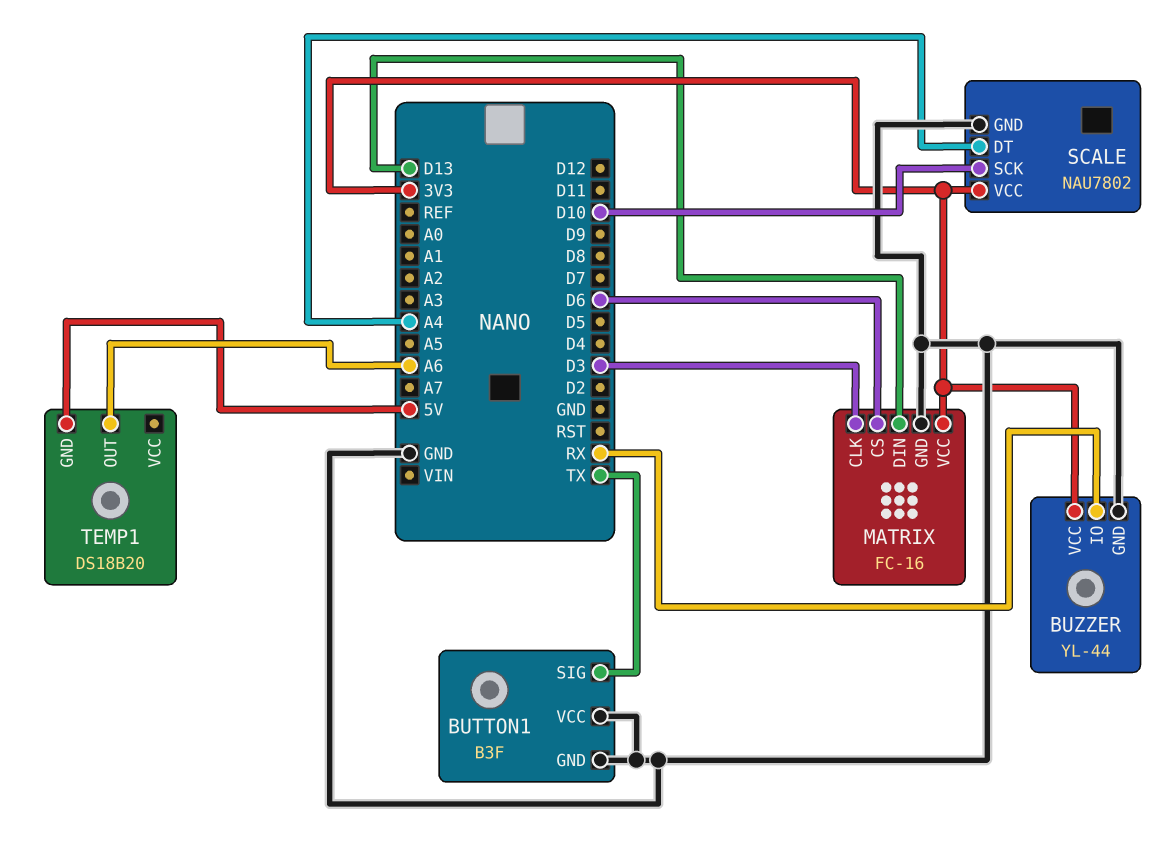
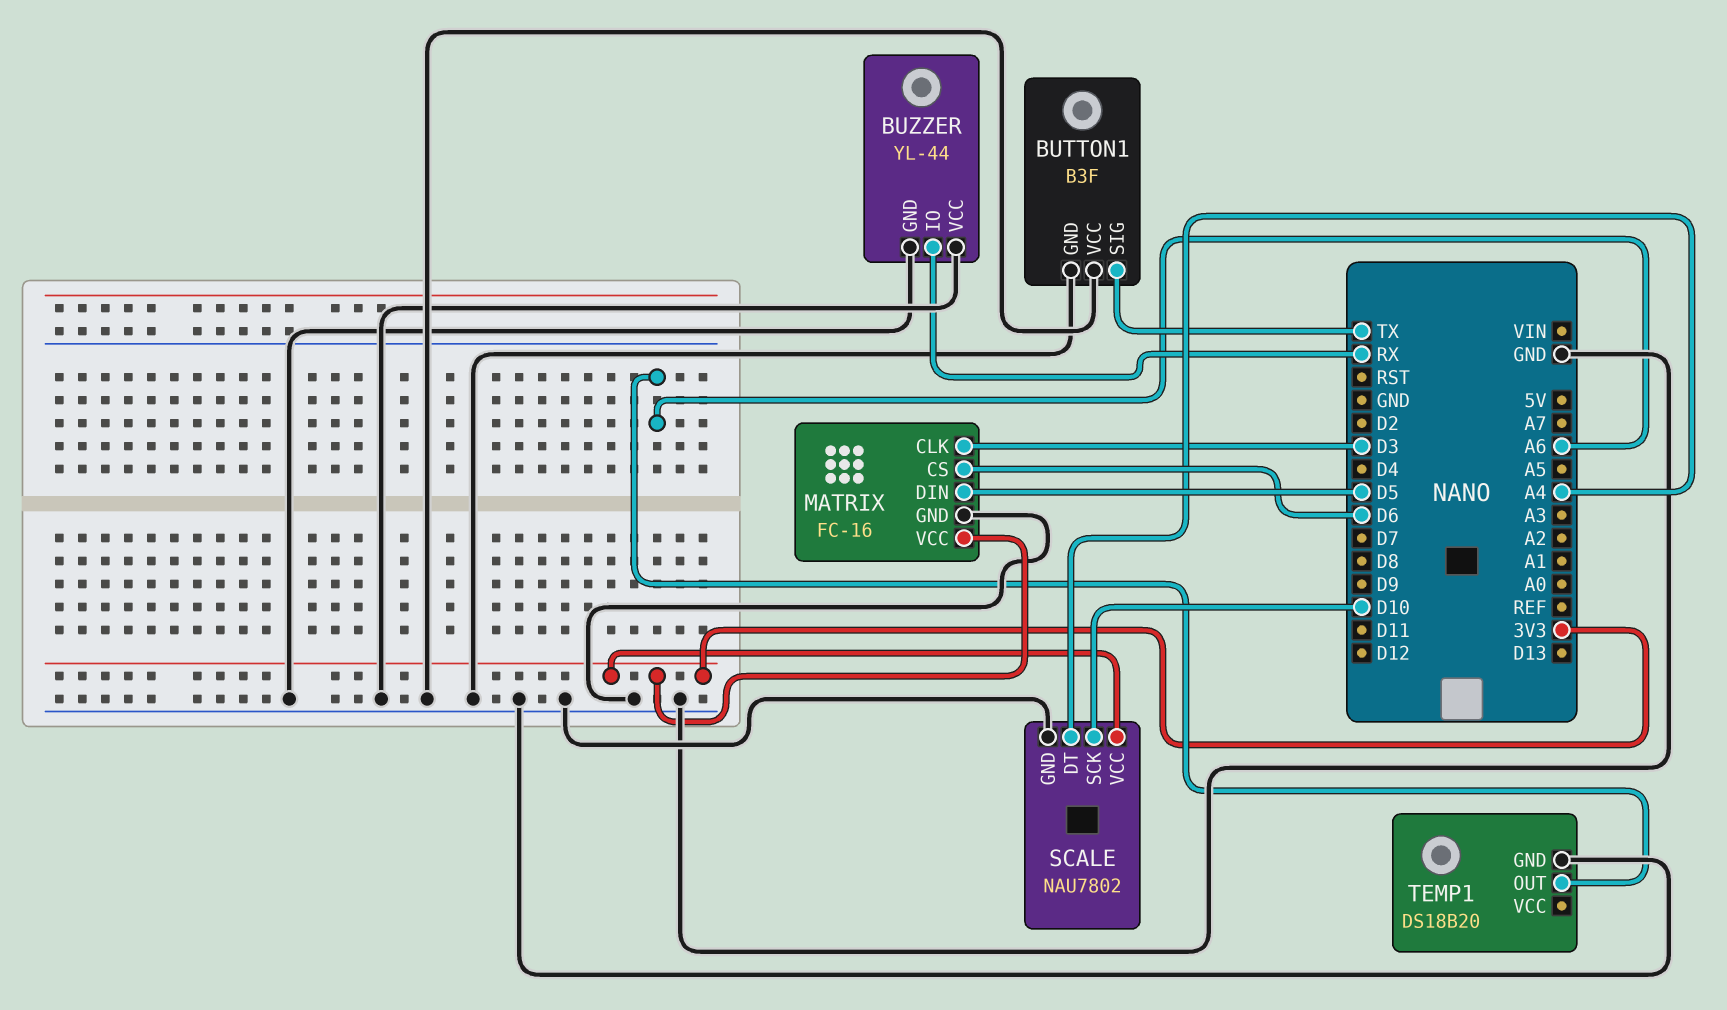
BUZZER pin VCC: 3V3 -> GND
MATRIX pin DIN: D13 -> D5
TEMP1 pin GND: 5V -> GND

